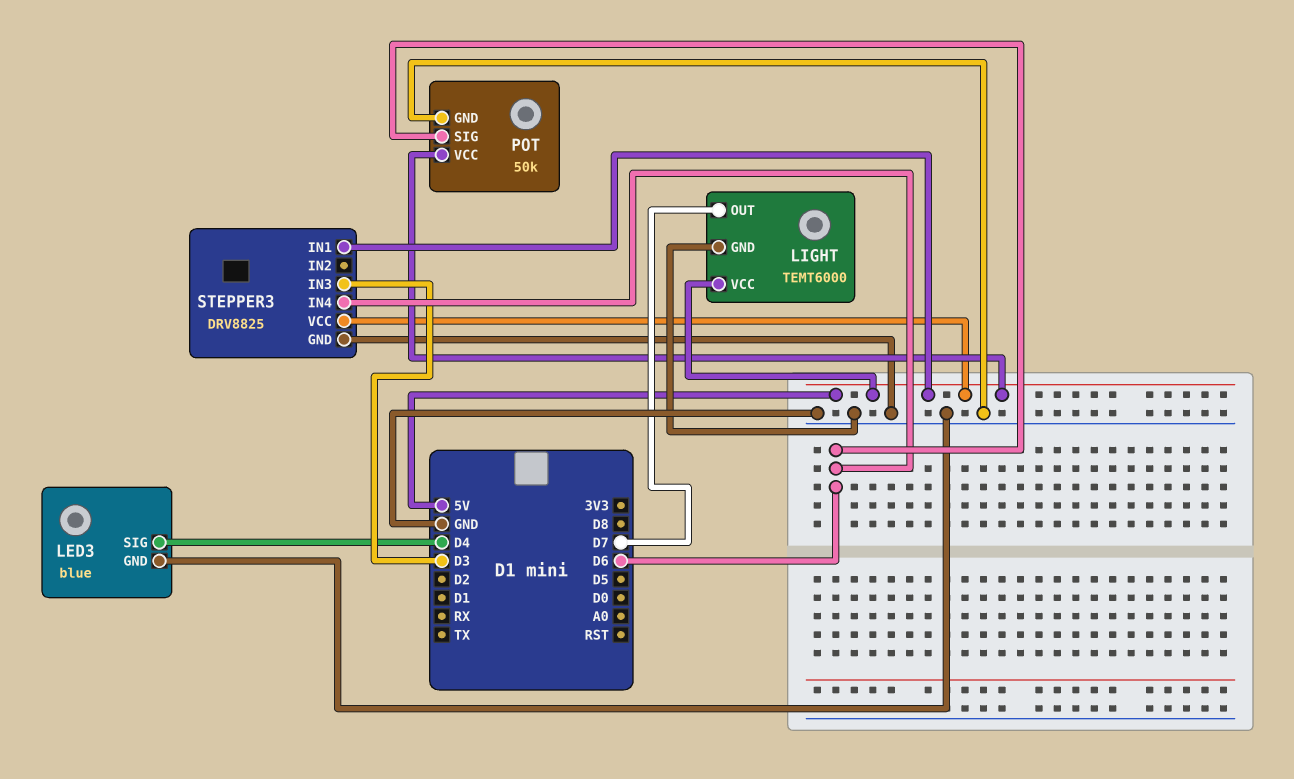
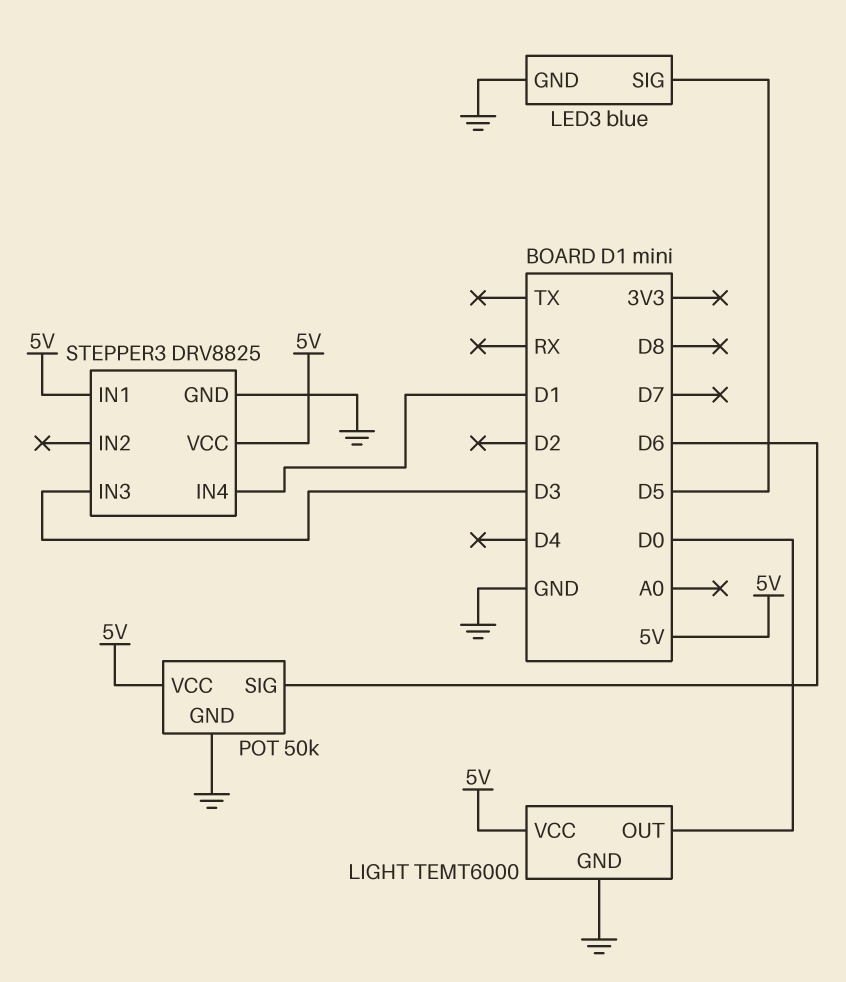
LED3 pin SIG: D4 -> D5
LIGHT pin OUT: D7 -> D0
STEPPER3 pin IN4: D6 -> D1

